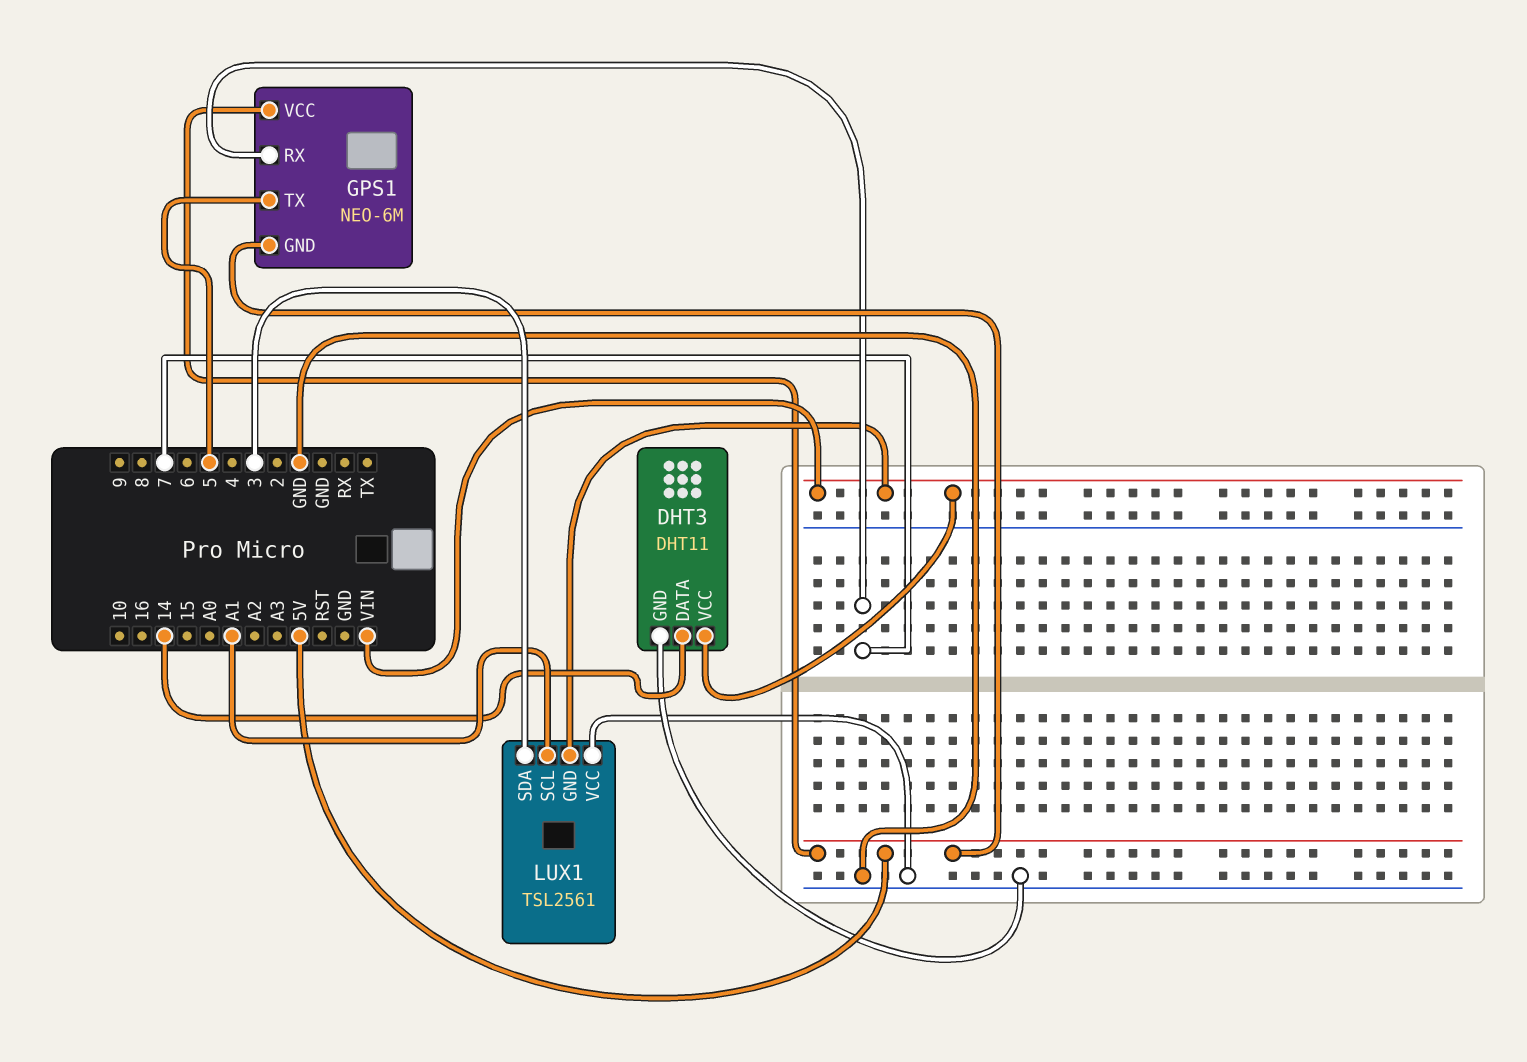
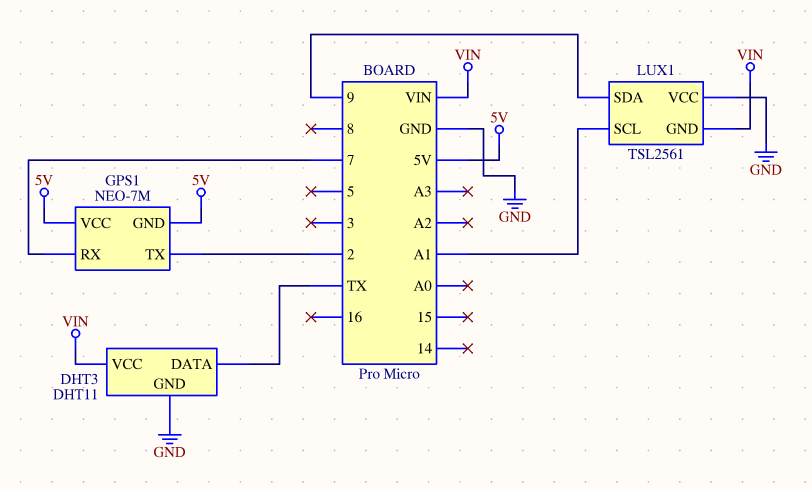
DHT3 pin DATA: 14 -> TX
GPS1: NEO-6M -> NEO-7M
GPS1 pin TX: 5 -> 2
LUX1 pin SDA: 3 -> 9

